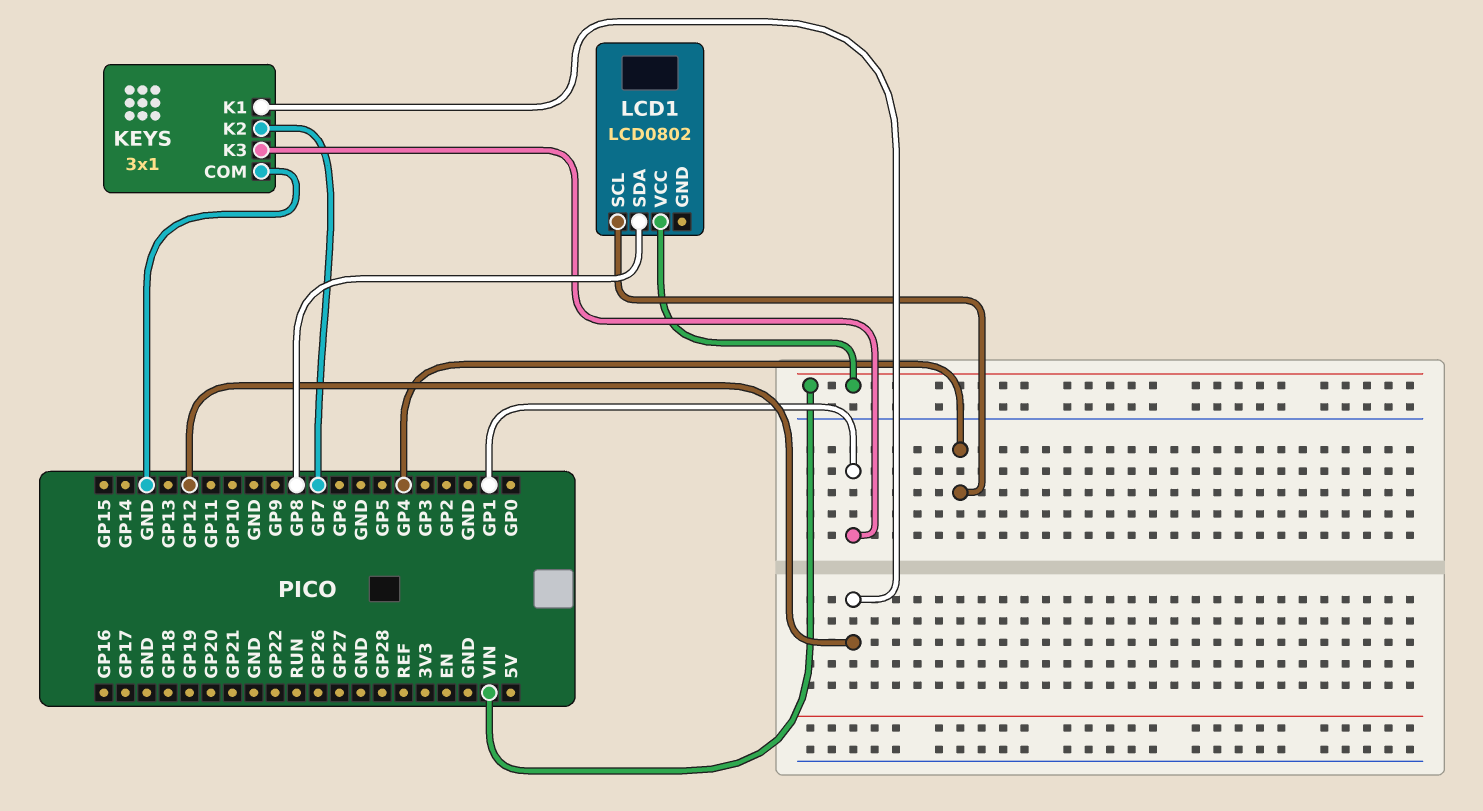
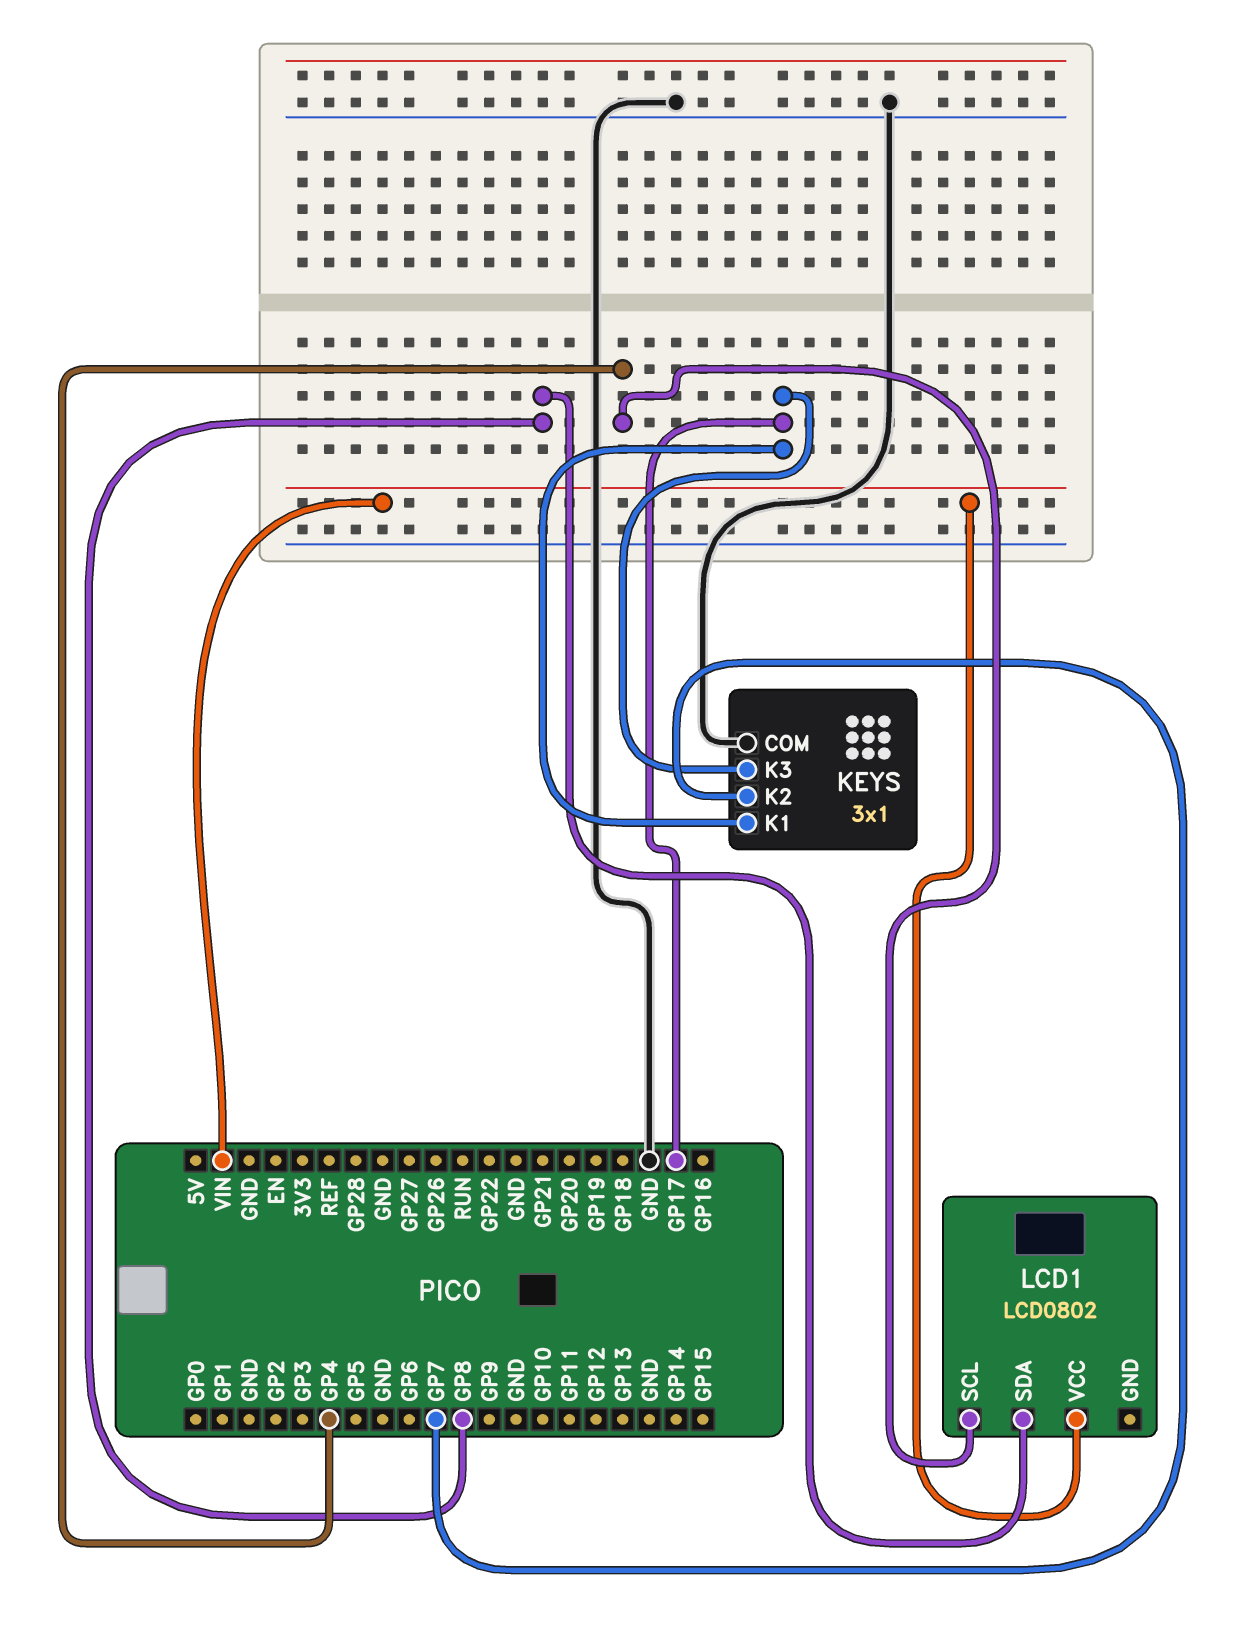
KEYS pin K1: GP12 -> GP17
KEYS pin K3: GP1 -> GP17

